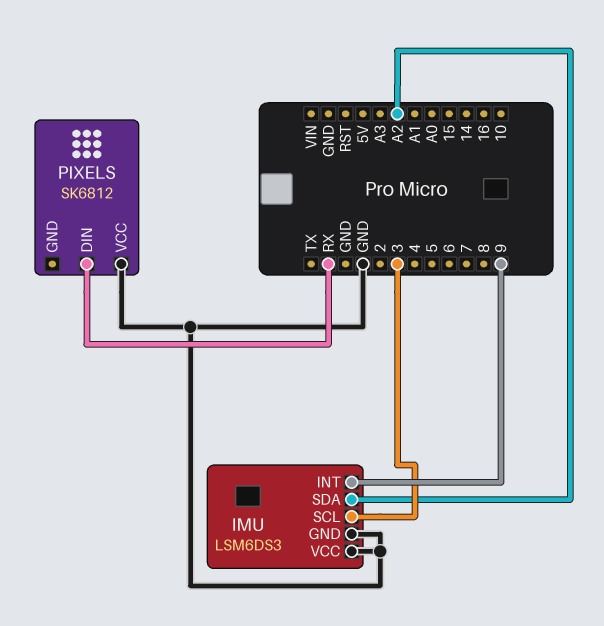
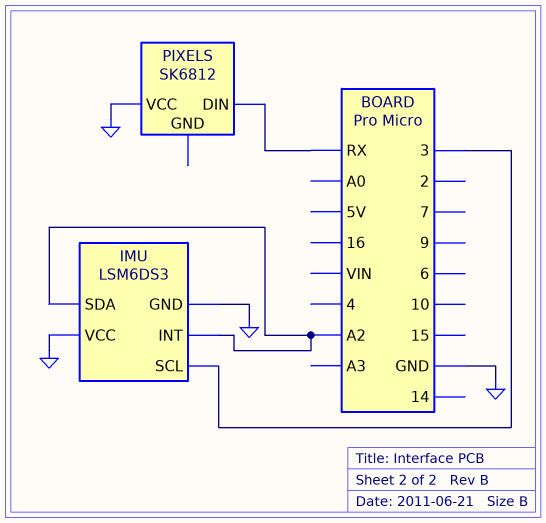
IMU pin INT: 9 -> A2

